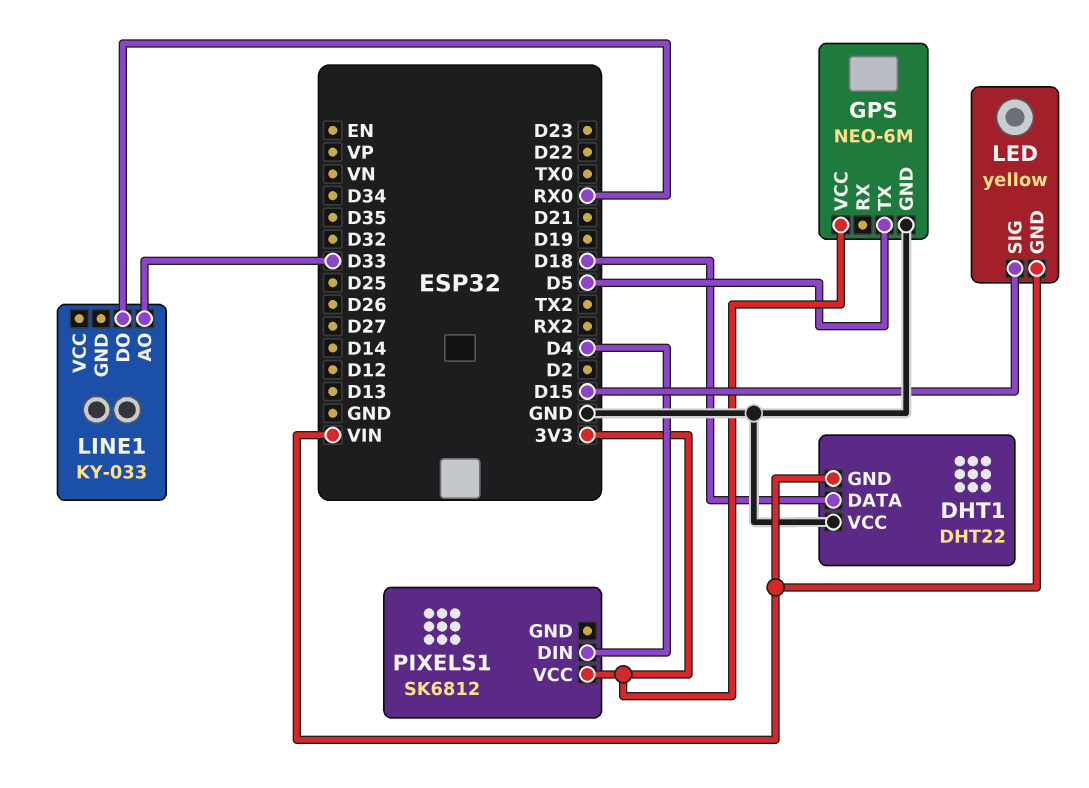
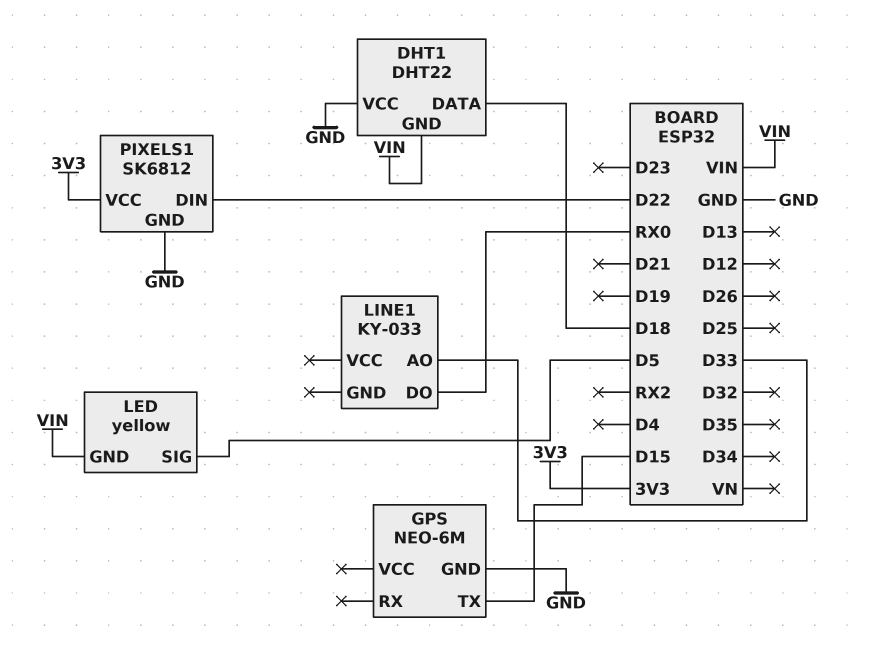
GPS pin TX: D5 -> D15
GPS pin VCC: 3V3 -> none
LED pin SIG: D15 -> D5
PIXELS1 pin DIN: D4 -> D22
PIXELS1 pin GND: none -> GND

